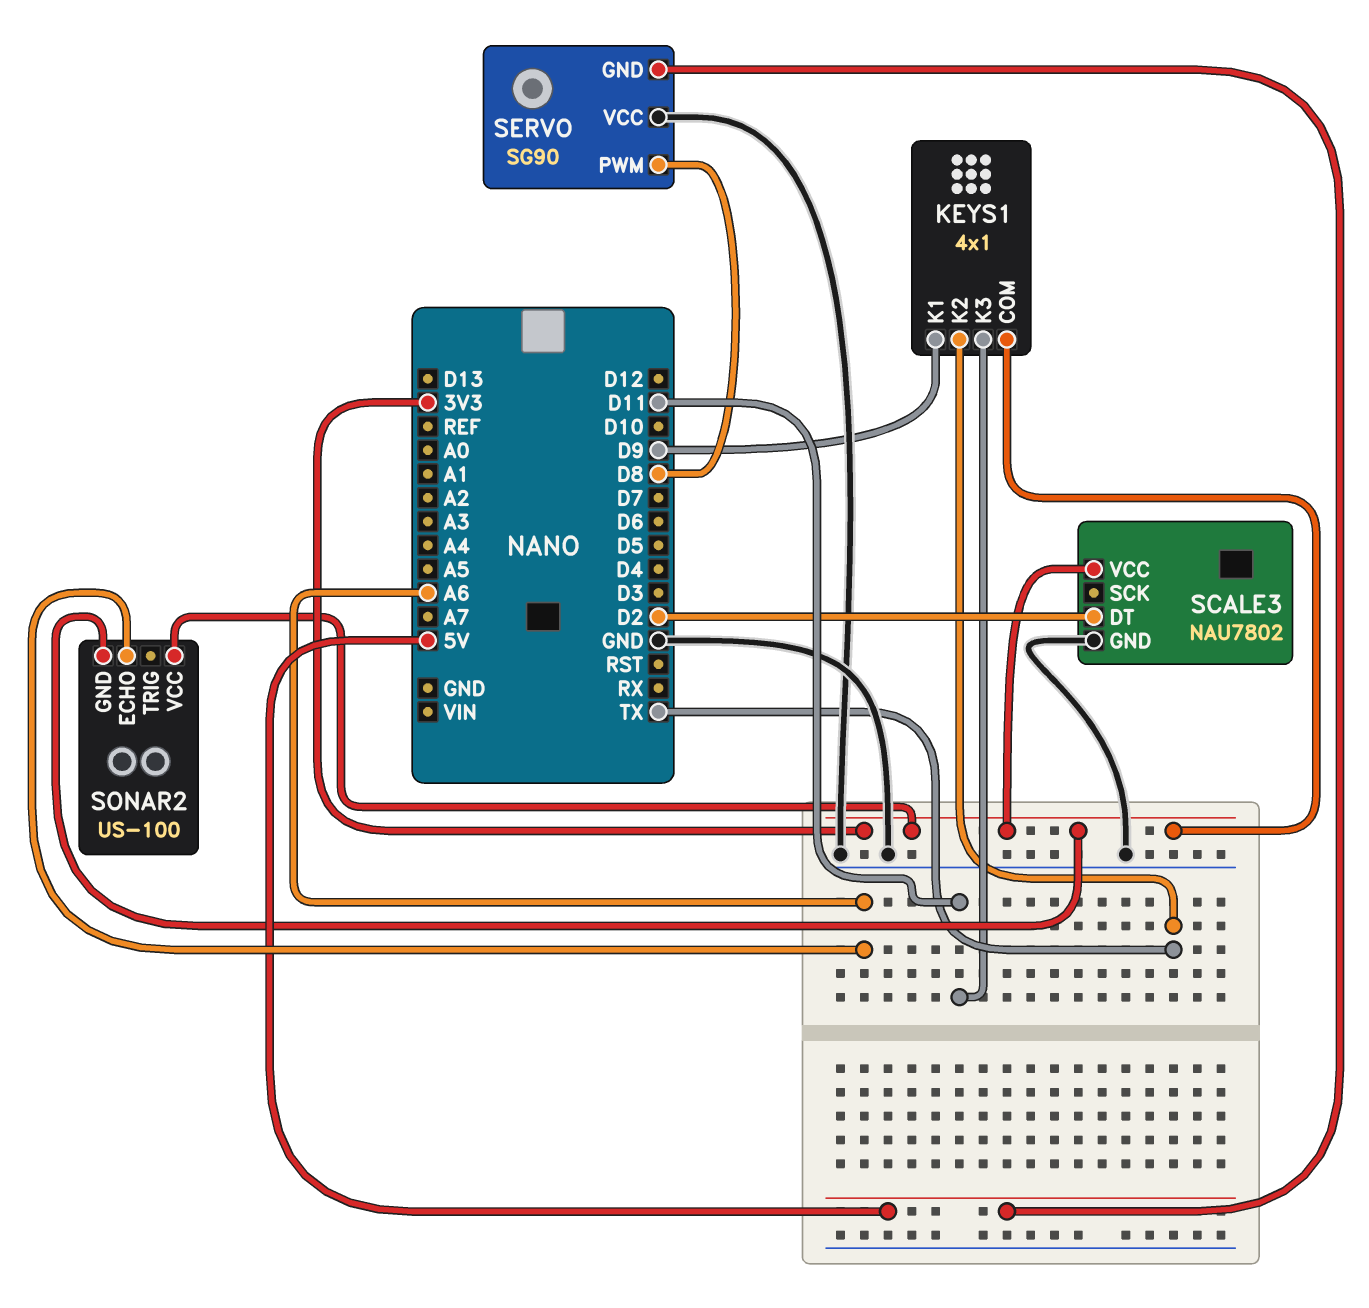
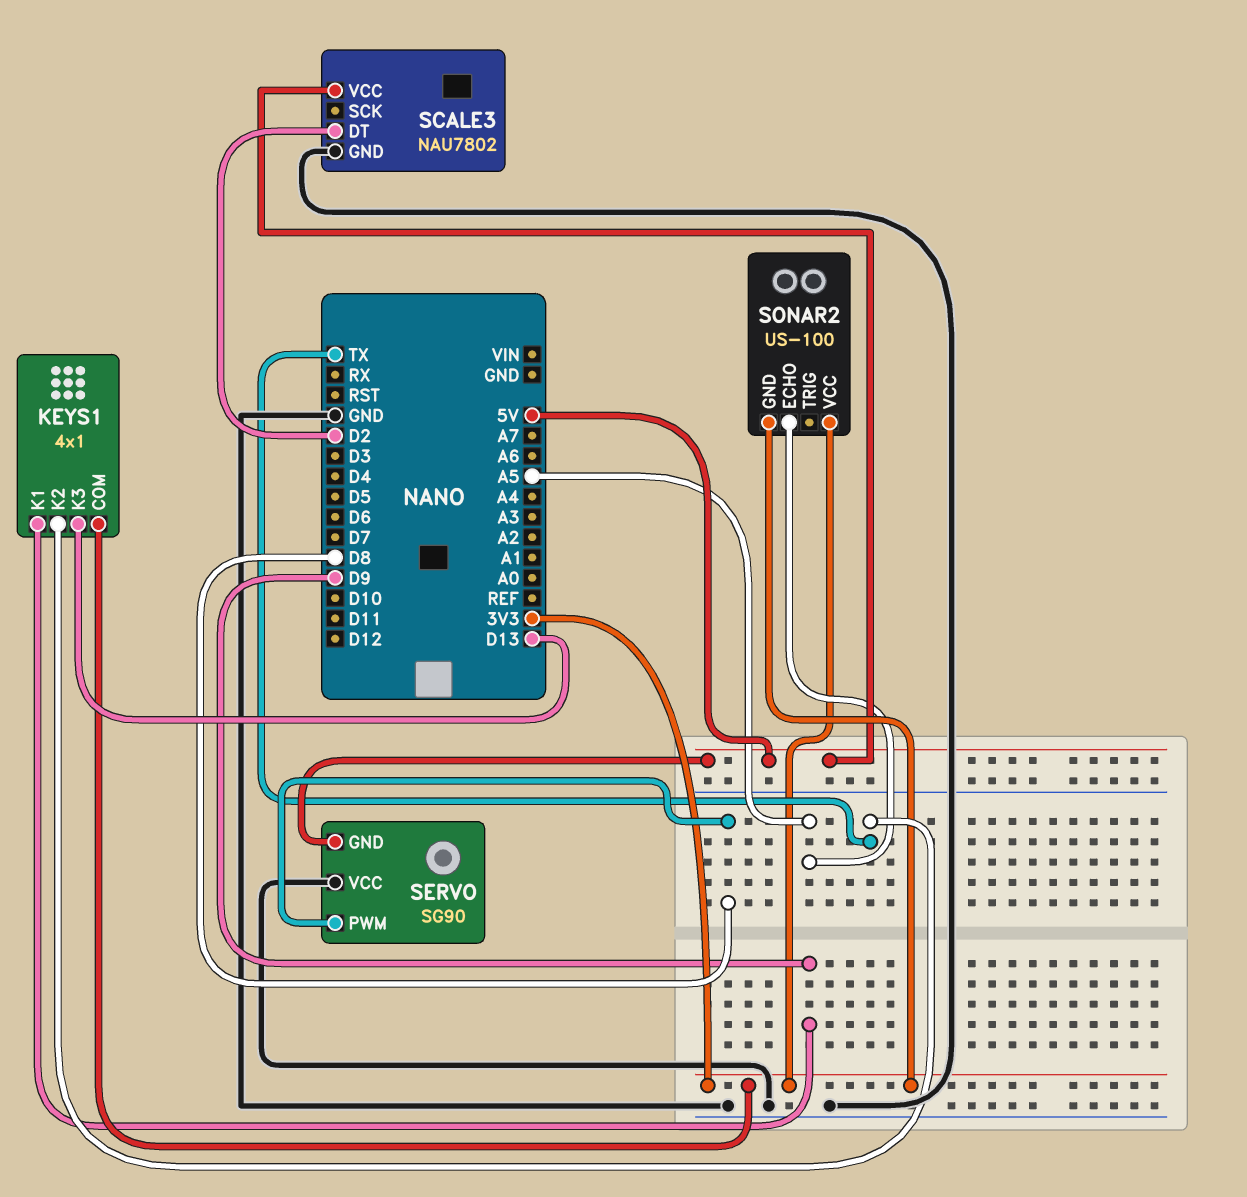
KEYS1 pin K3: D11 -> D13
SCALE3 pin VCC: 3V3 -> 5V
SONAR2 pin ECHO: A6 -> A5

